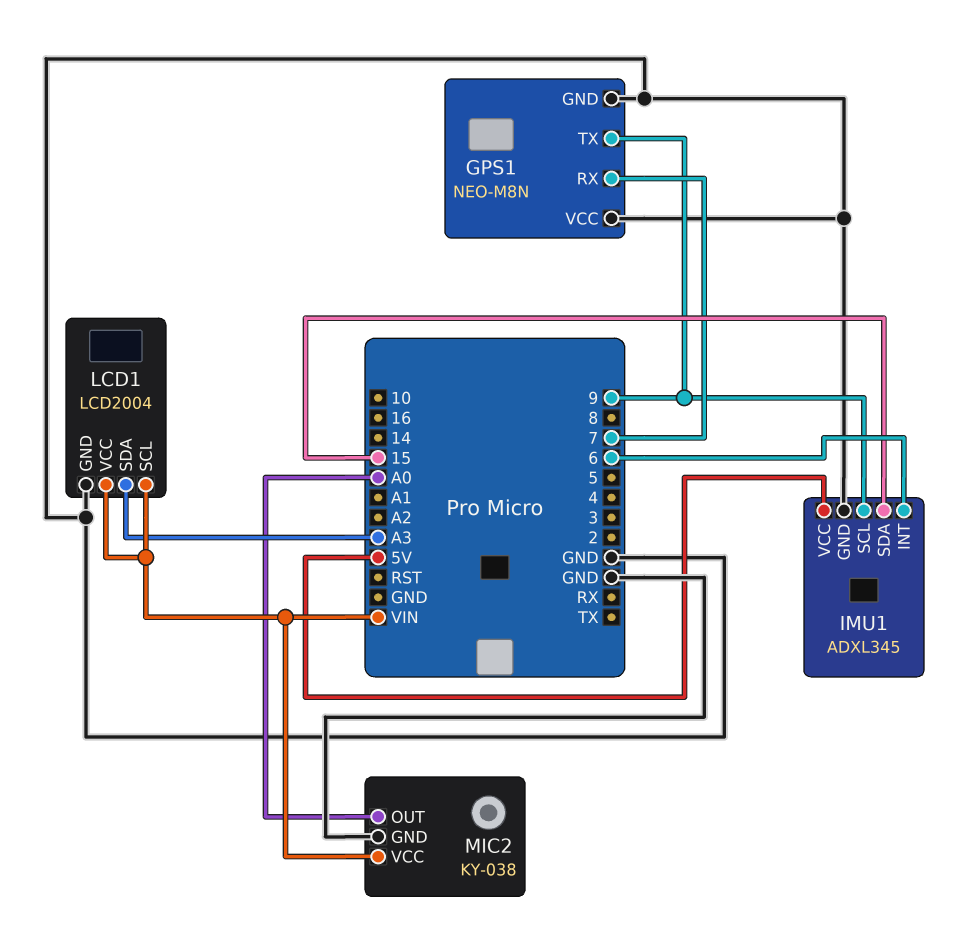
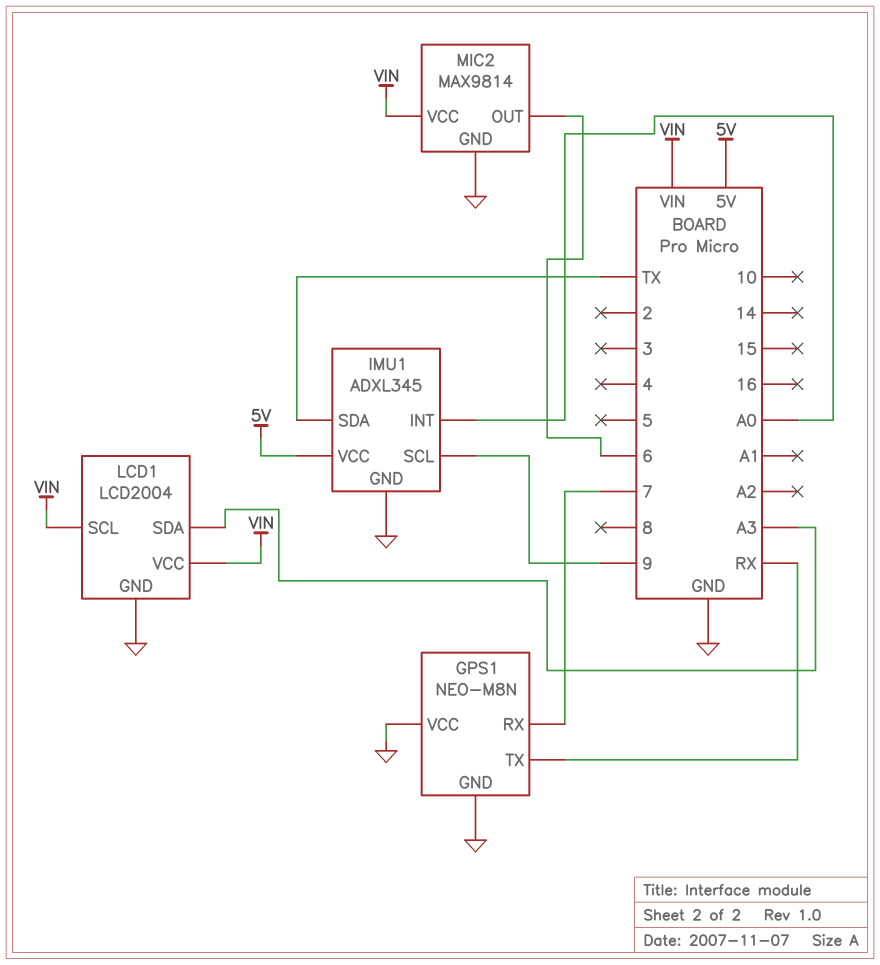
GPS1 pin TX: 9 -> RX
IMU1 pin INT: 6 -> A0
IMU1 pin SDA: 15 -> TX
MIC2: KY-038 -> MAX9814
MIC2 pin OUT: A0 -> 6

